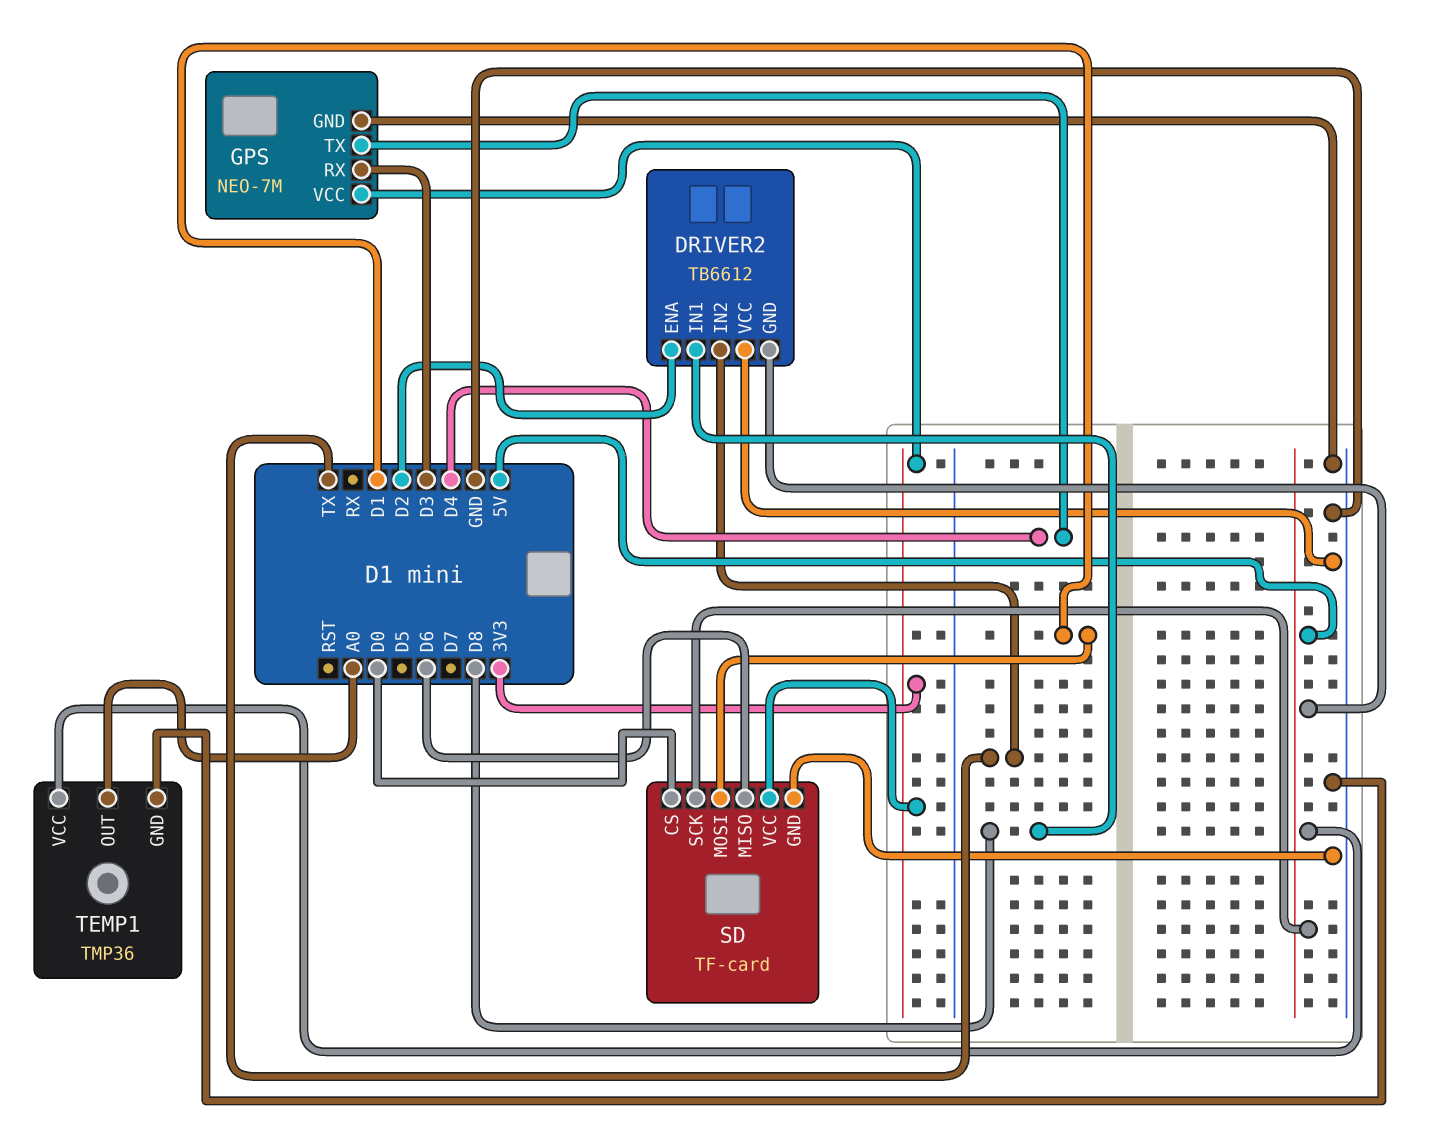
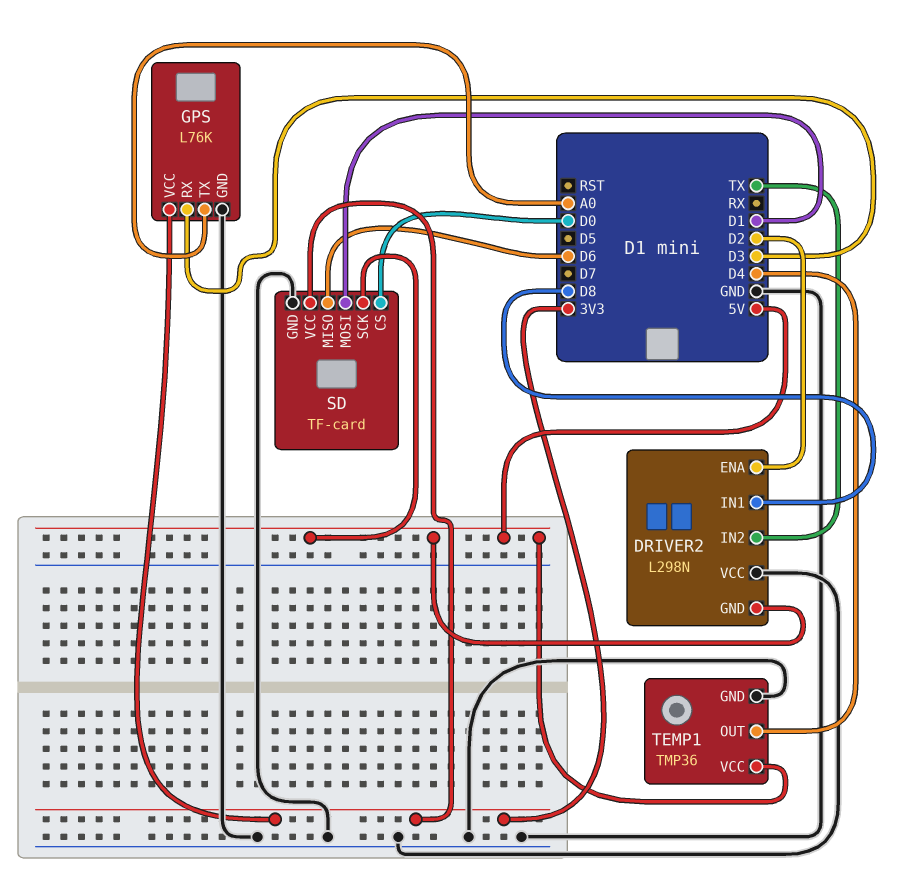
DRIVER2: TB6612 -> L298N
GPS: NEO-7M -> L76K
GPS pin TX: D4 -> A0
TEMP1 pin OUT: A0 -> D4

